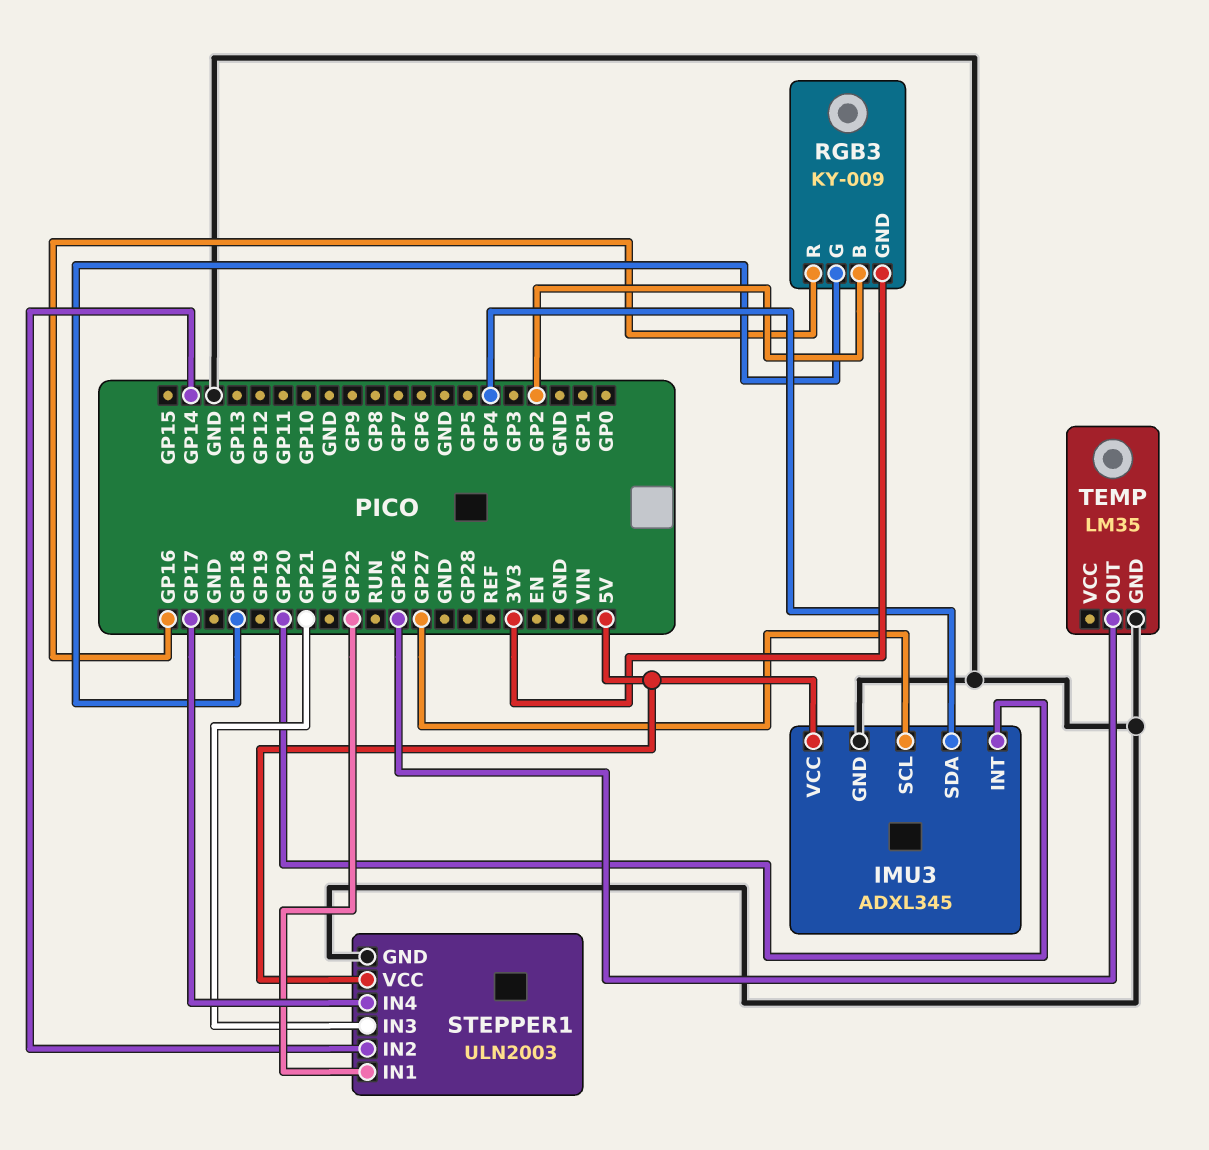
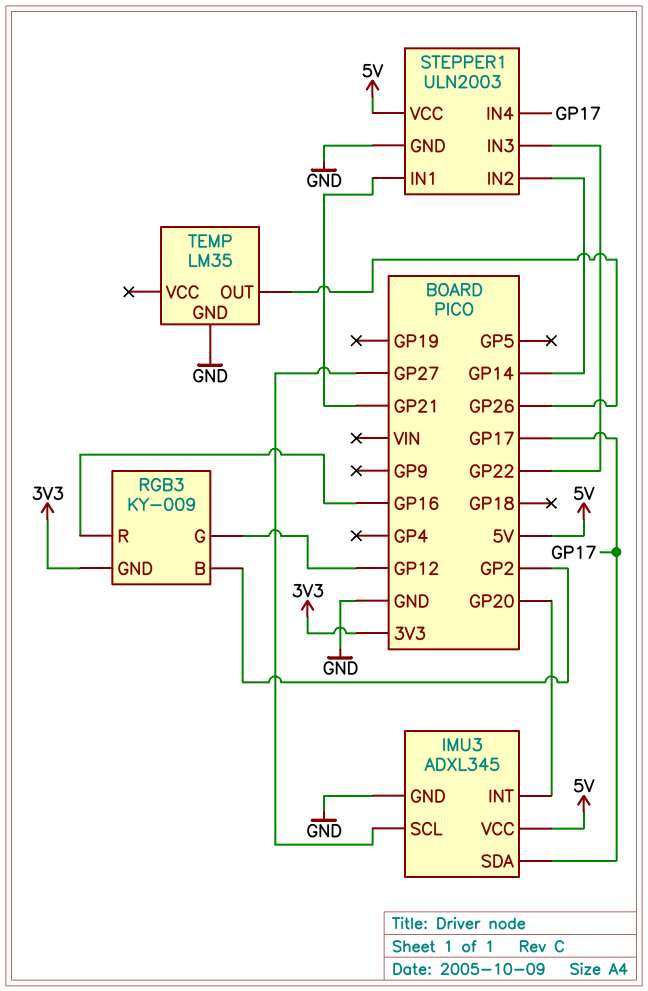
IMU3 pin SDA: GP4 -> GP17
RGB3 pin G: GP18 -> GP12
STEPPER1 pin IN1: GP22 -> GP21
STEPPER1 pin IN3: GP21 -> GP22

